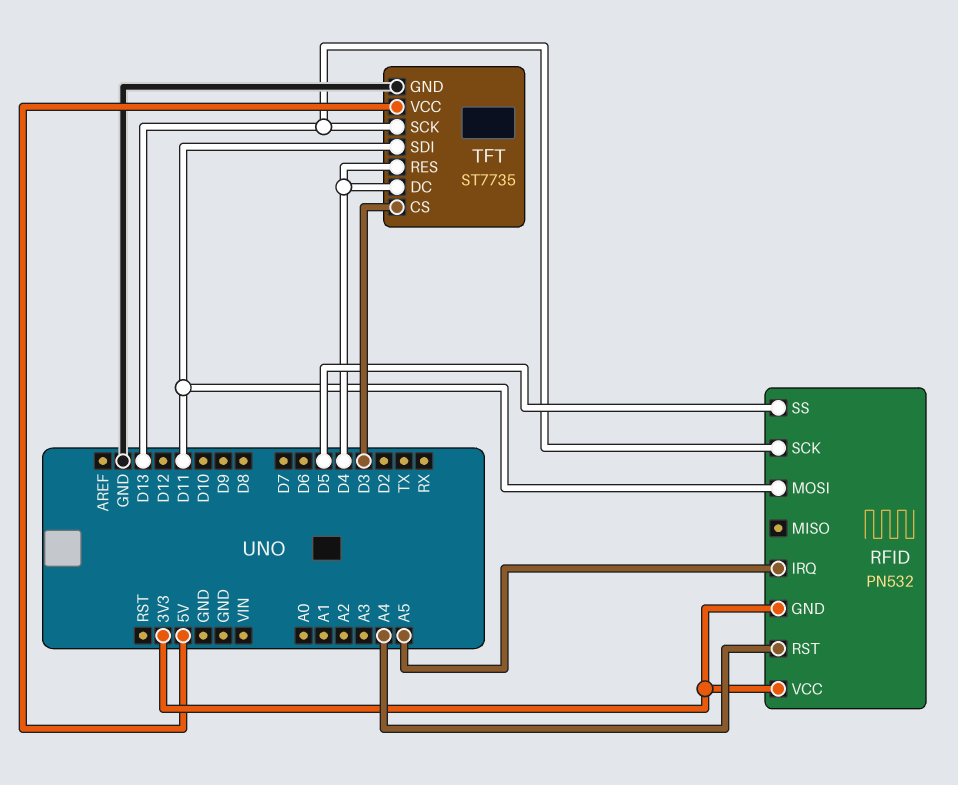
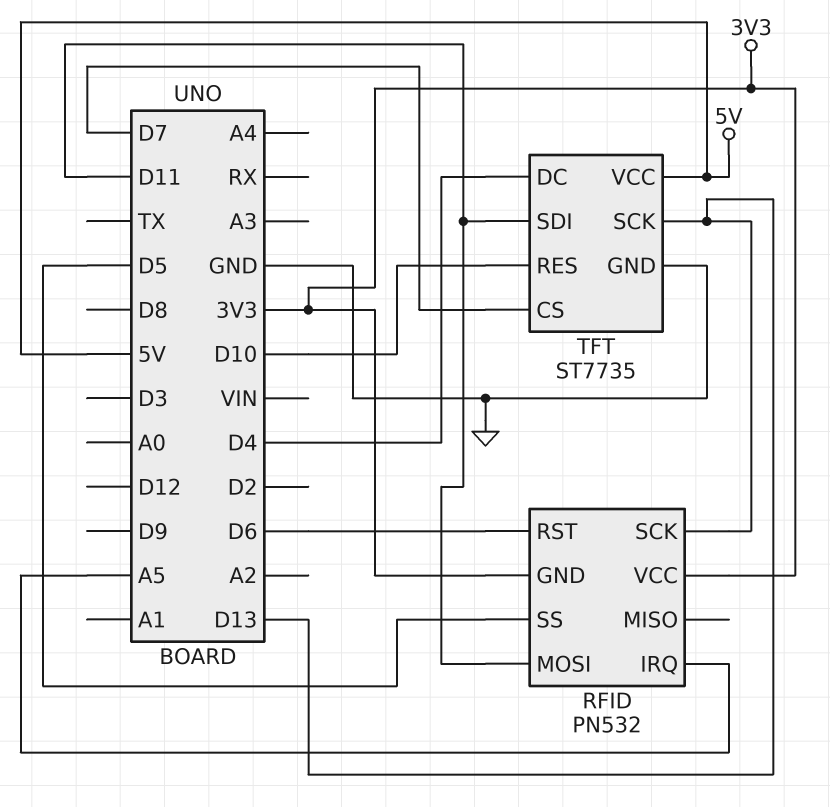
RFID pin RST: A4 -> D6
TFT pin CS: D3 -> D7
TFT pin RES: D4 -> D10

